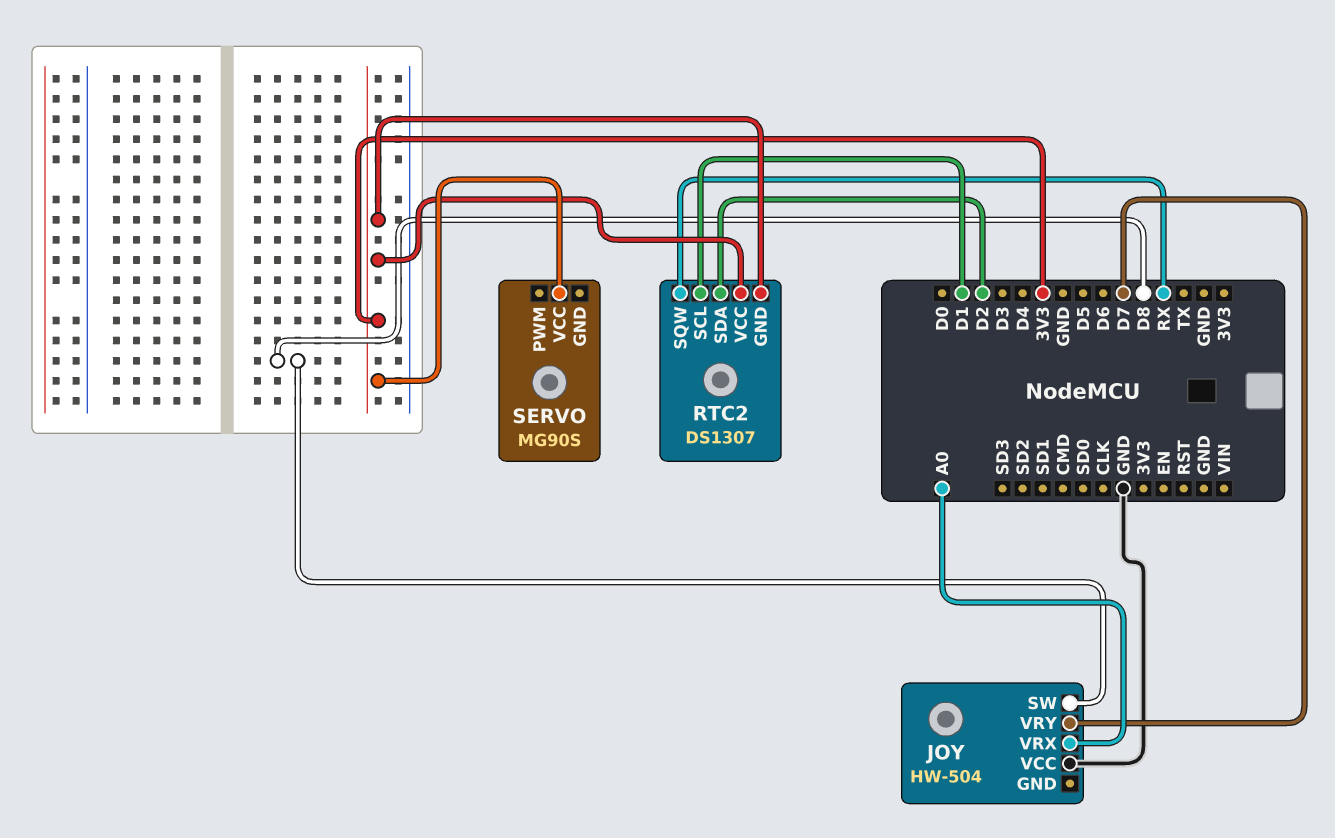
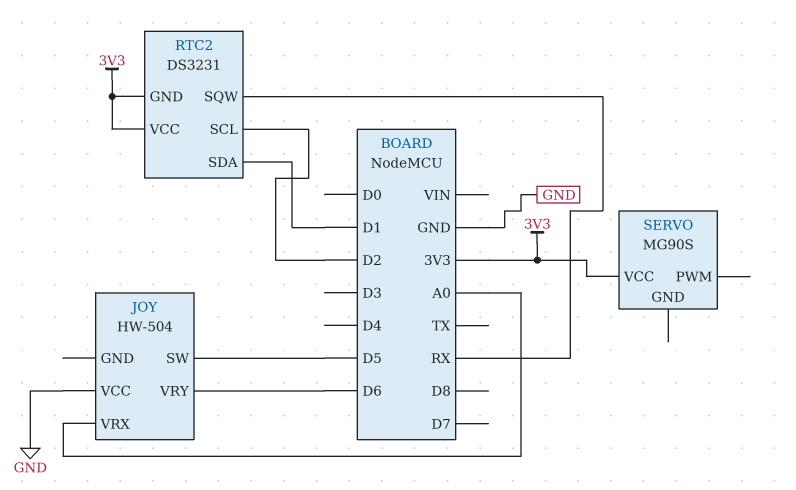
JOY pin SW: D8 -> D5
JOY pin VRY: D7 -> D6
RTC2: DS1307 -> DS3231
RTC2 pin SCL: D1 -> D2
RTC2 pin SDA: D2 -> D1

